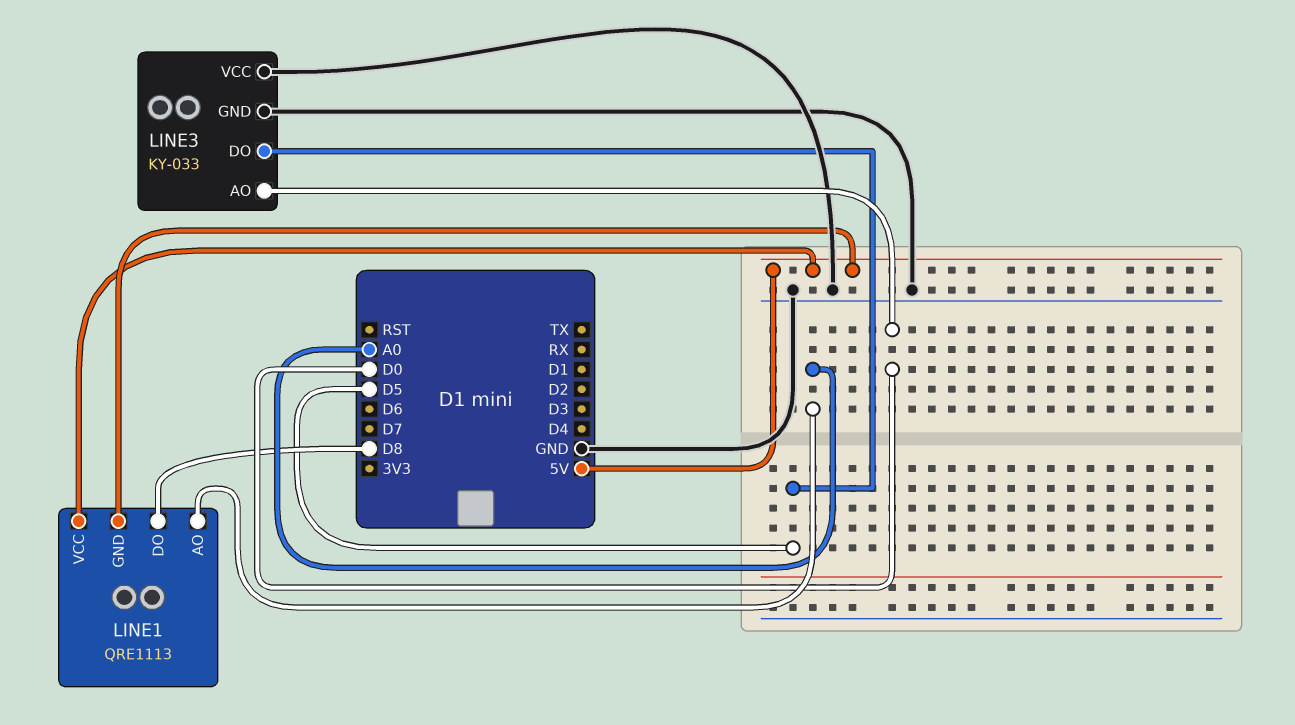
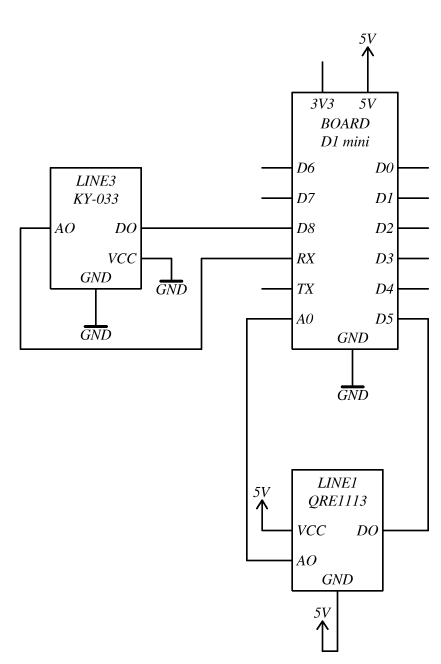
LINE1 pin DO: D8 -> D5
LINE3 pin AO: D0 -> RX
LINE3 pin DO: D5 -> D8

